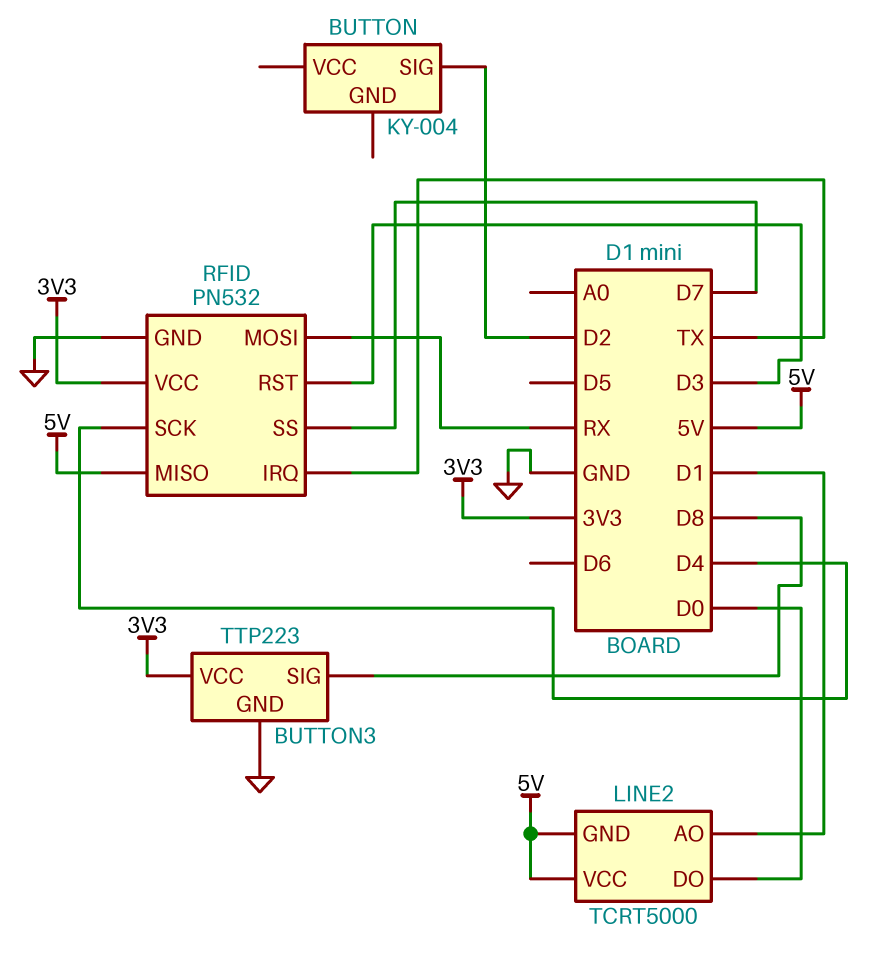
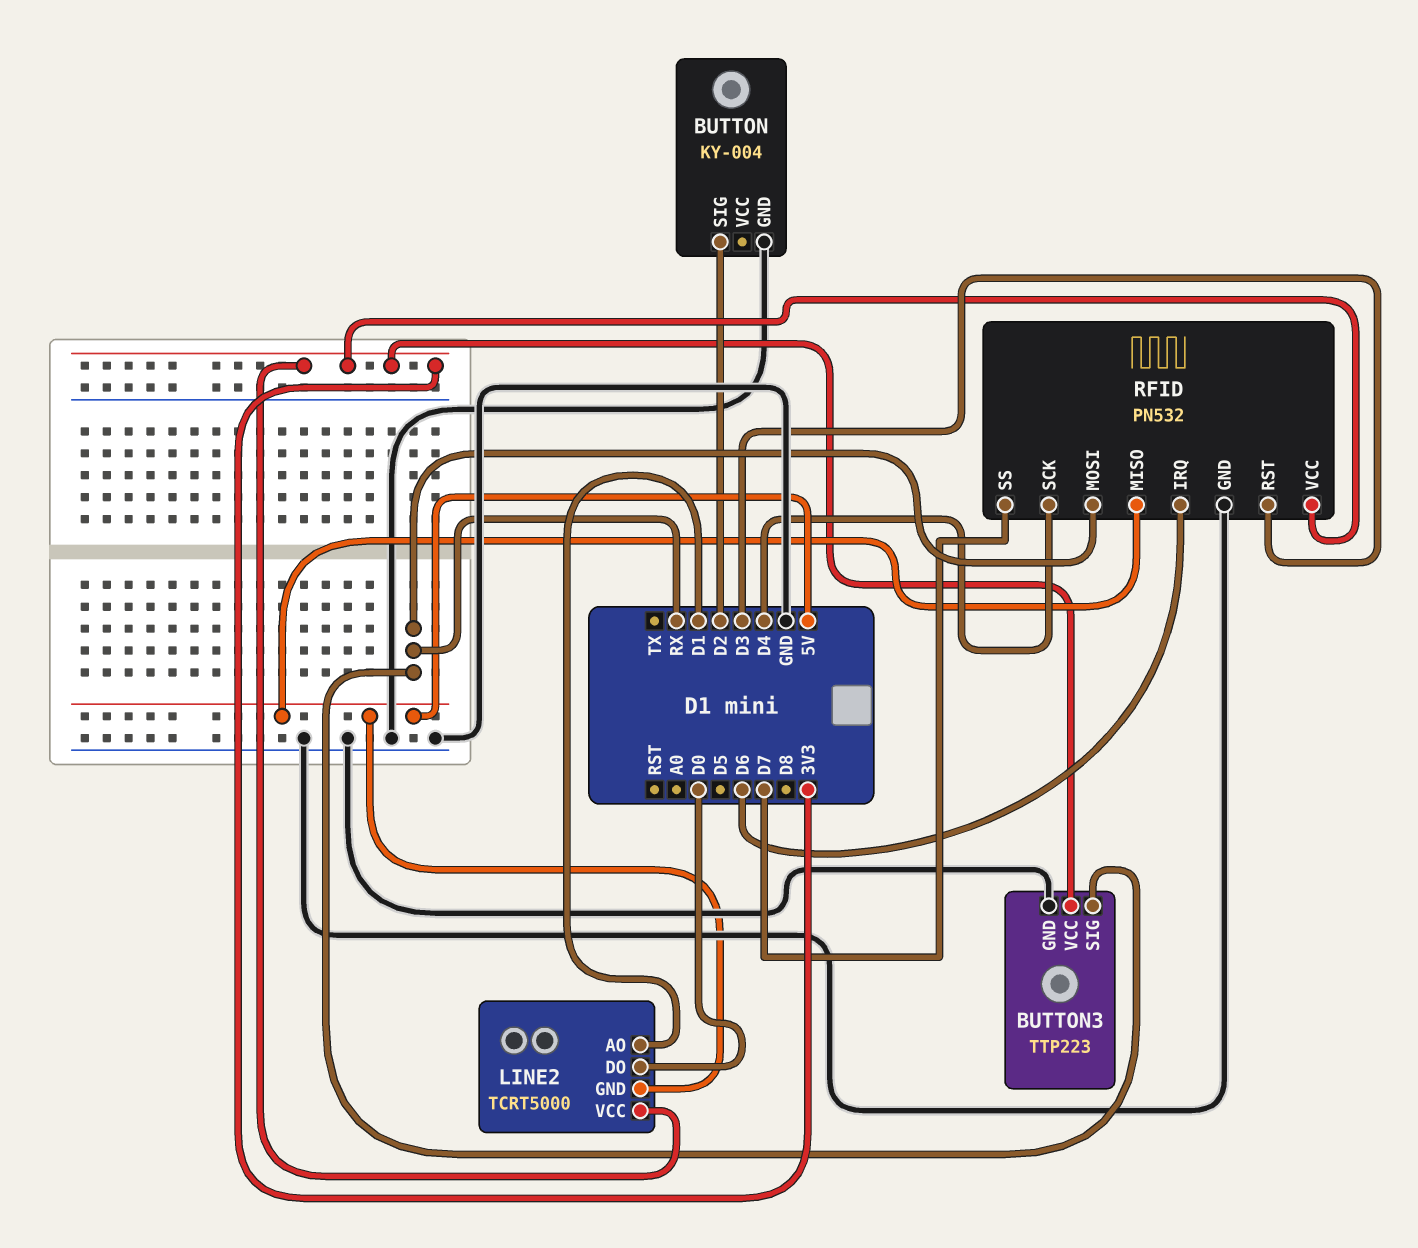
BUTTON pin GND: none -> GND
BUTTON3 pin SIG: D8 -> RX
LINE2 pin VCC: 5V -> 3V3
RFID pin IRQ: TX -> D6

